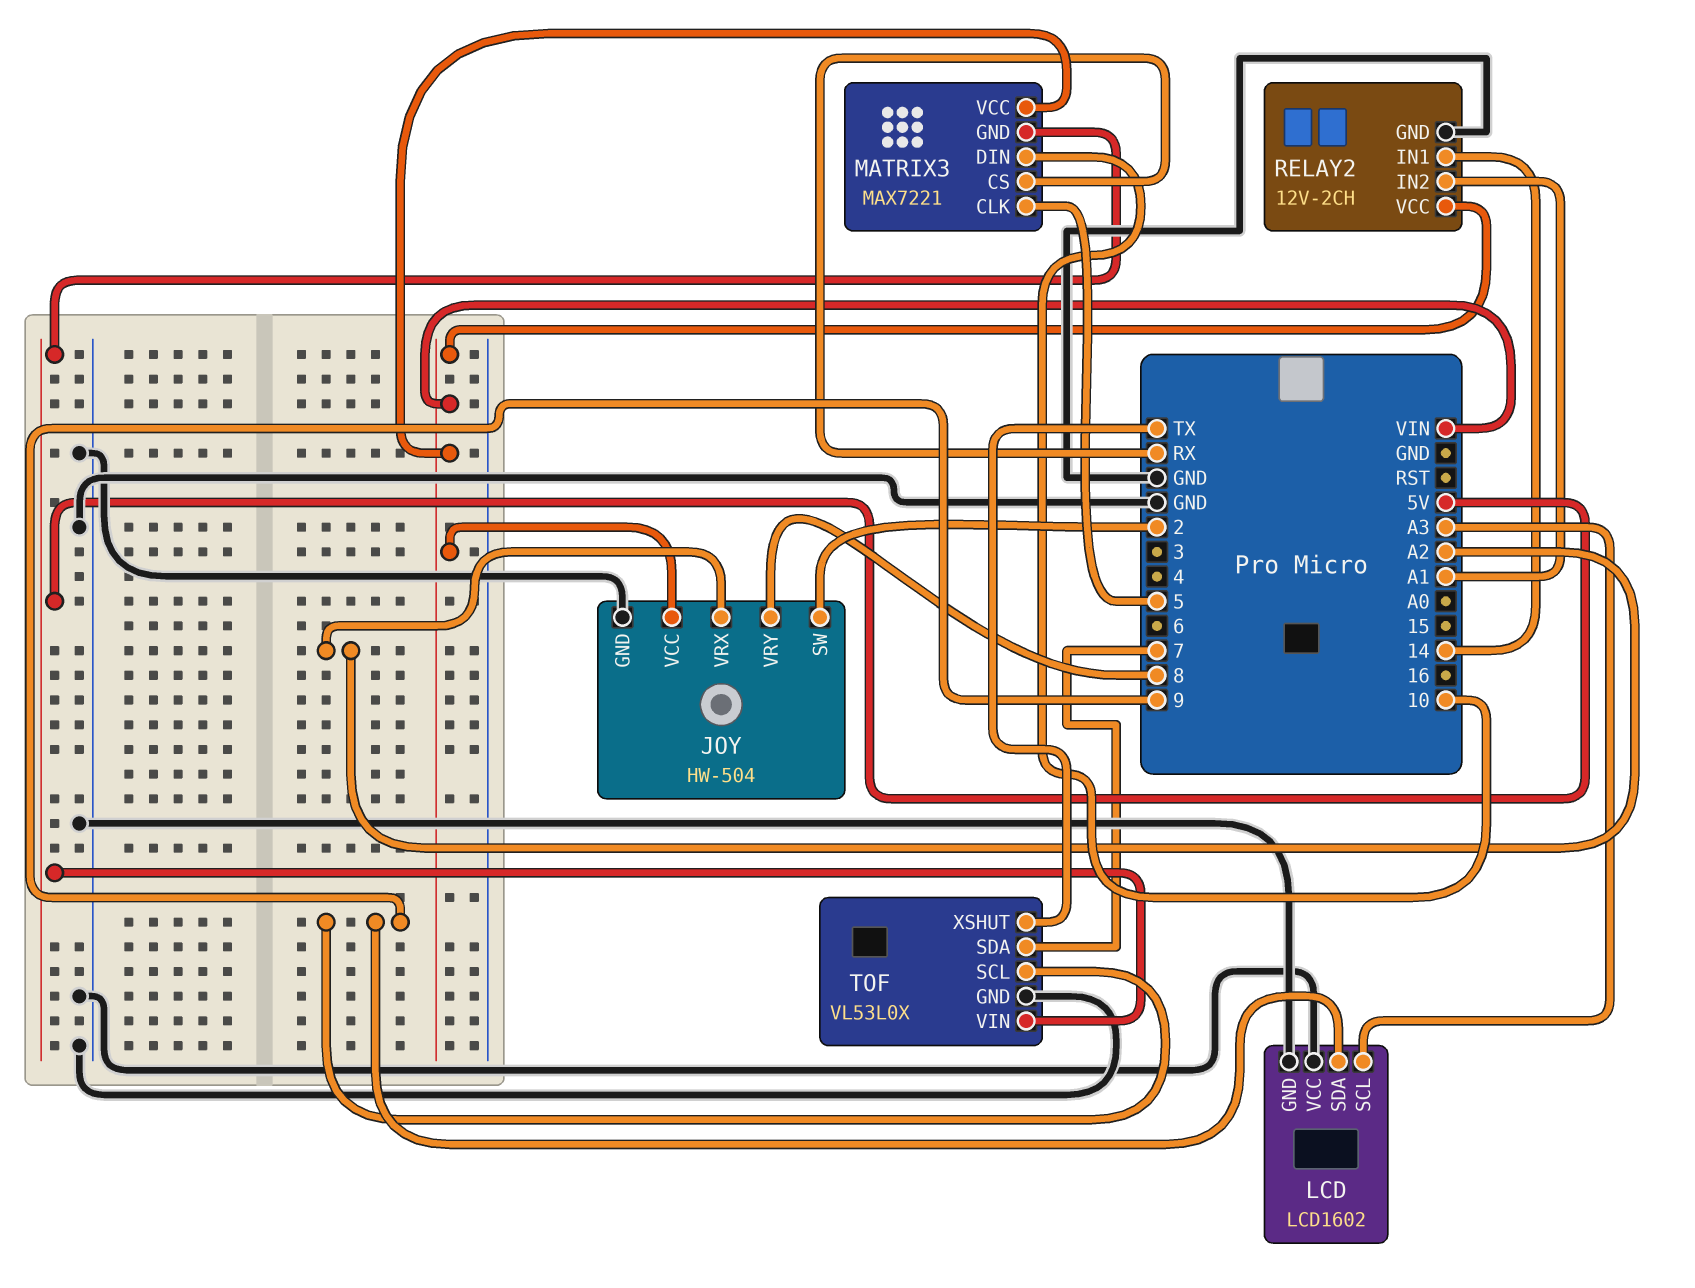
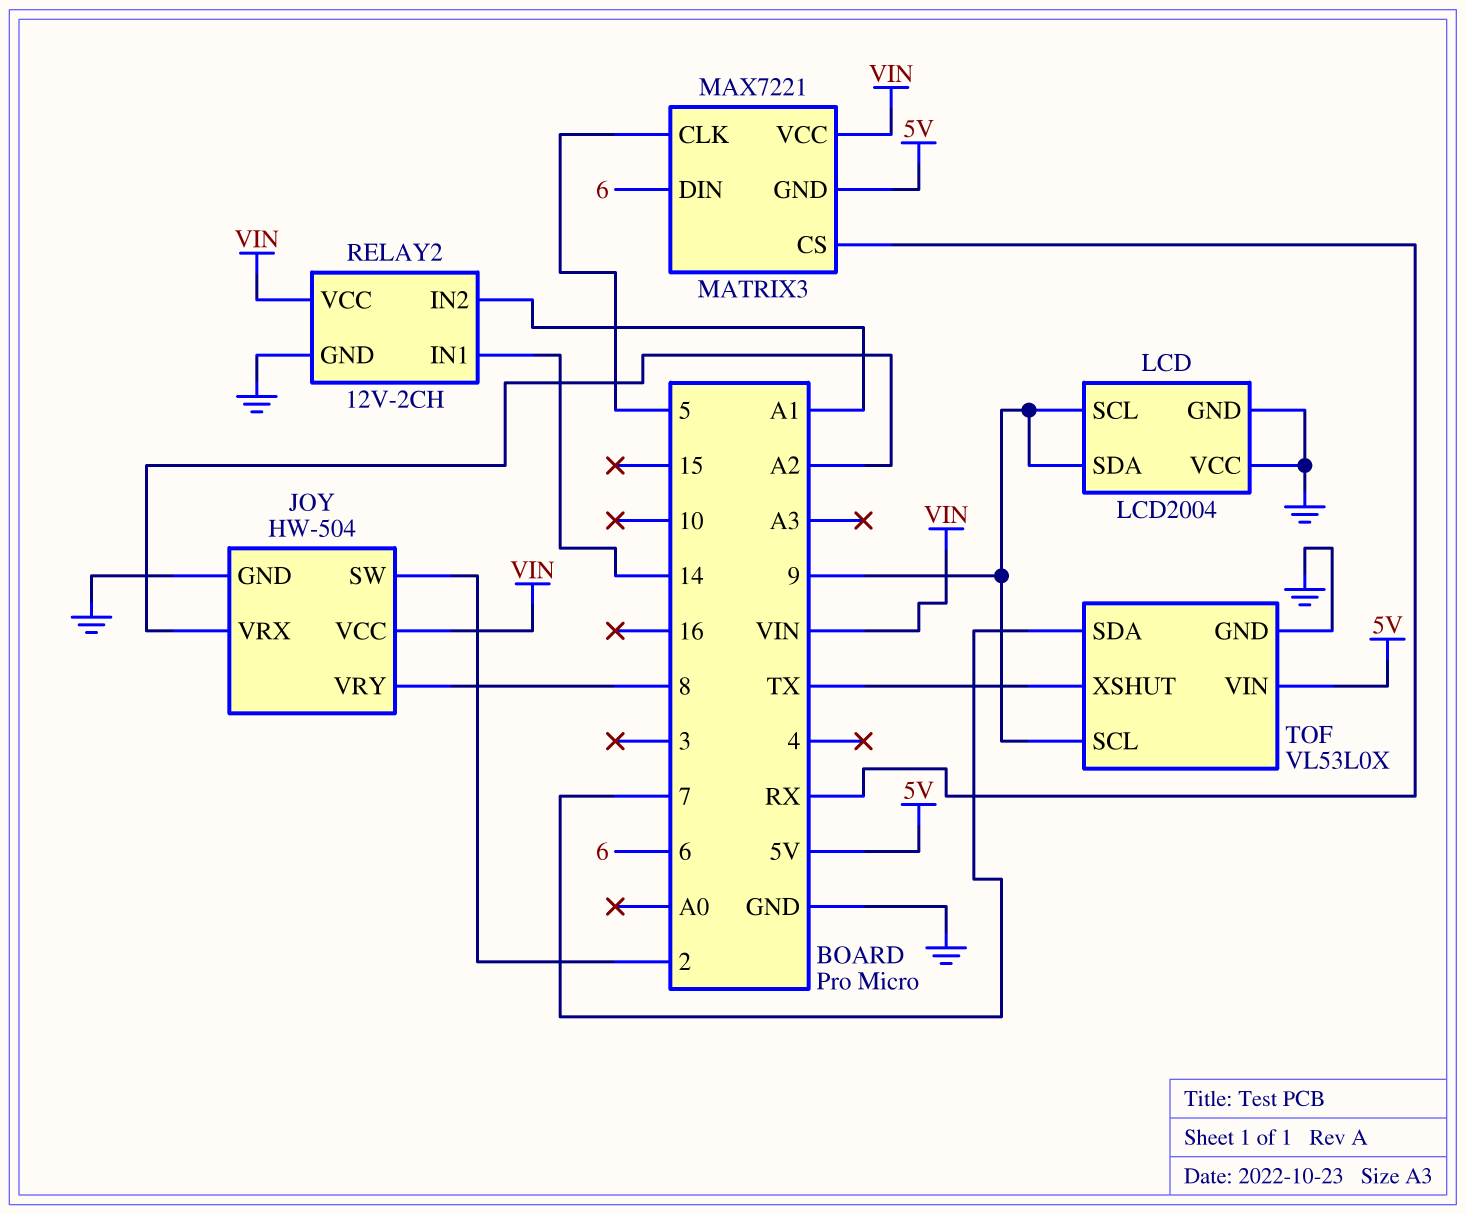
LCD: LCD1602 -> LCD2004
LCD pin SCL: A3 -> 9
MATRIX3 pin DIN: 10 -> 6

